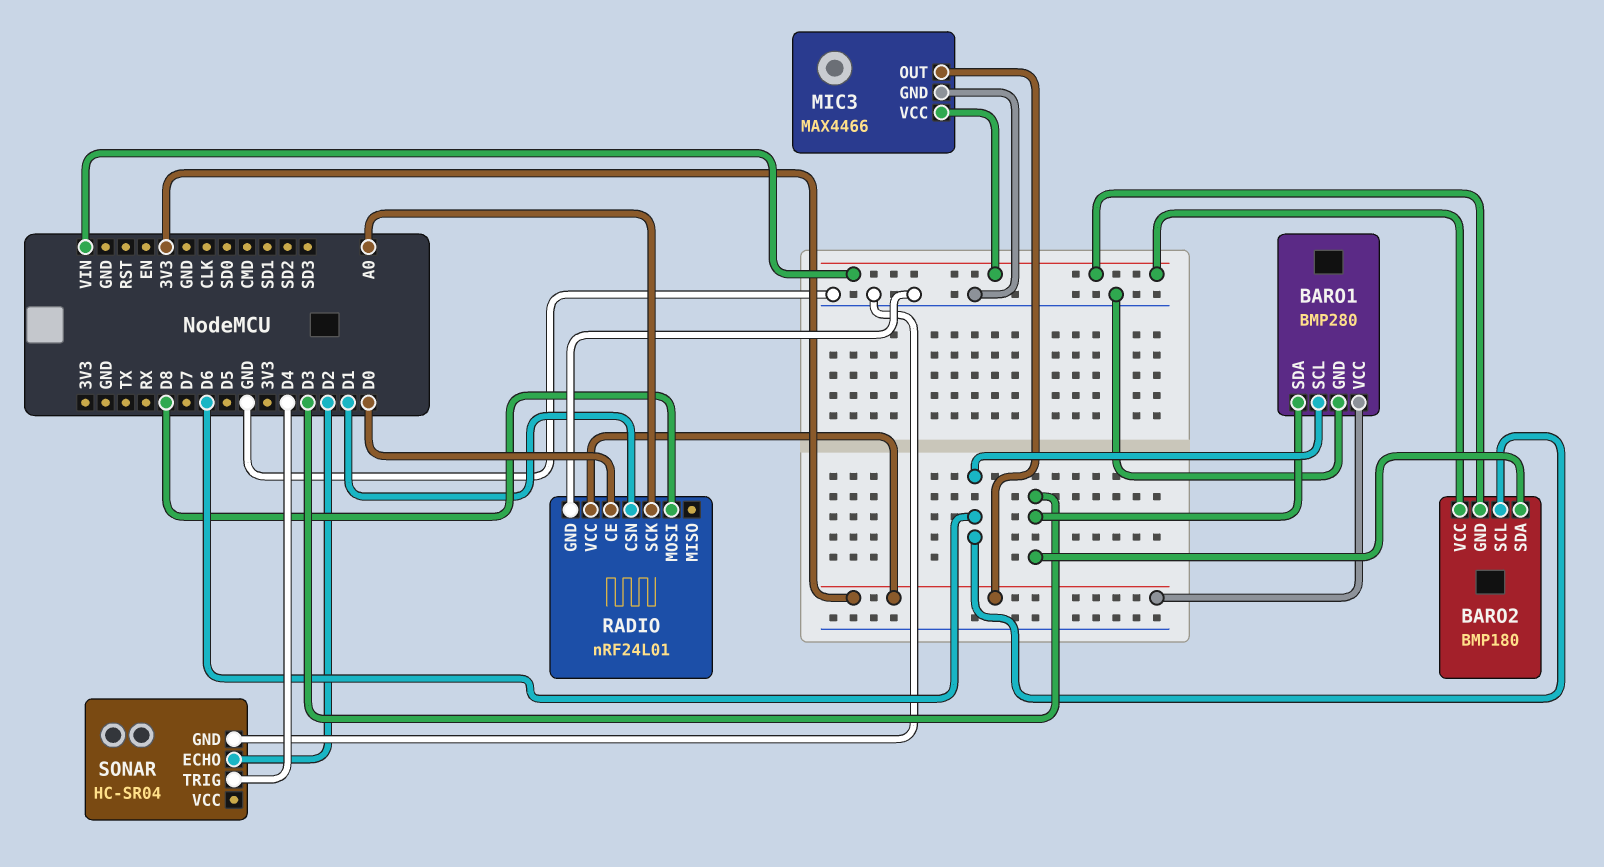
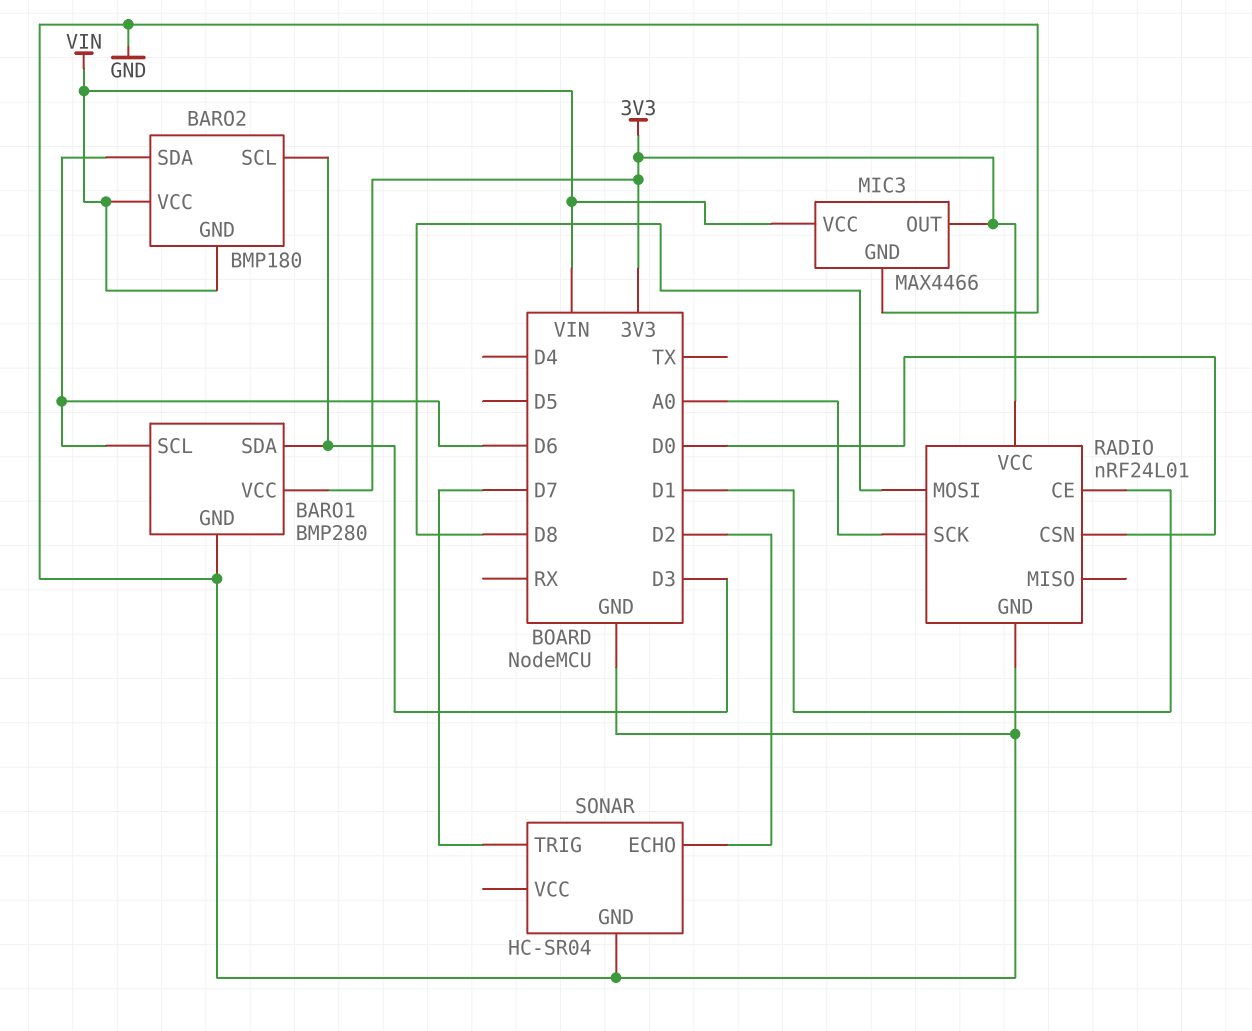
BARO2 pin SCL: D6 -> D3
BARO2 pin SDA: D3 -> D6
RADIO pin CE: D0 -> D1
RADIO pin CSN: D1 -> D0
SONAR pin TRIG: D4 -> D7

